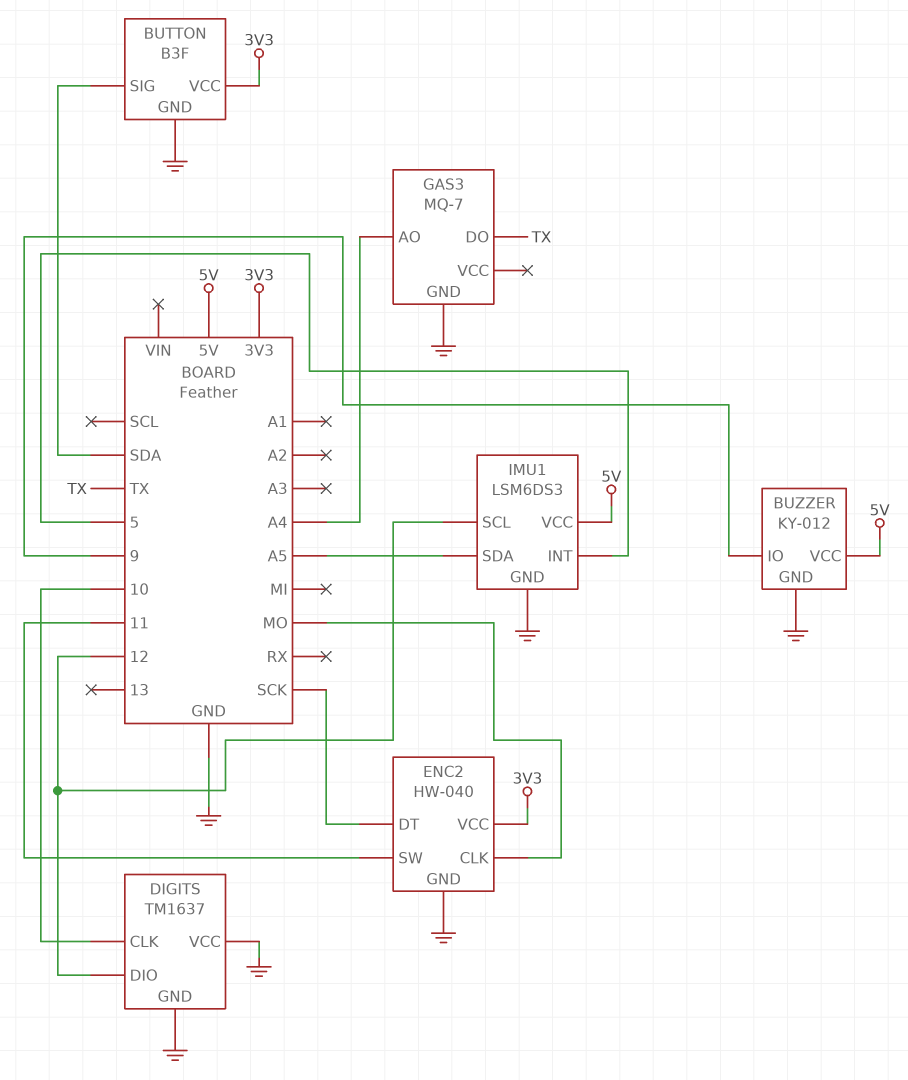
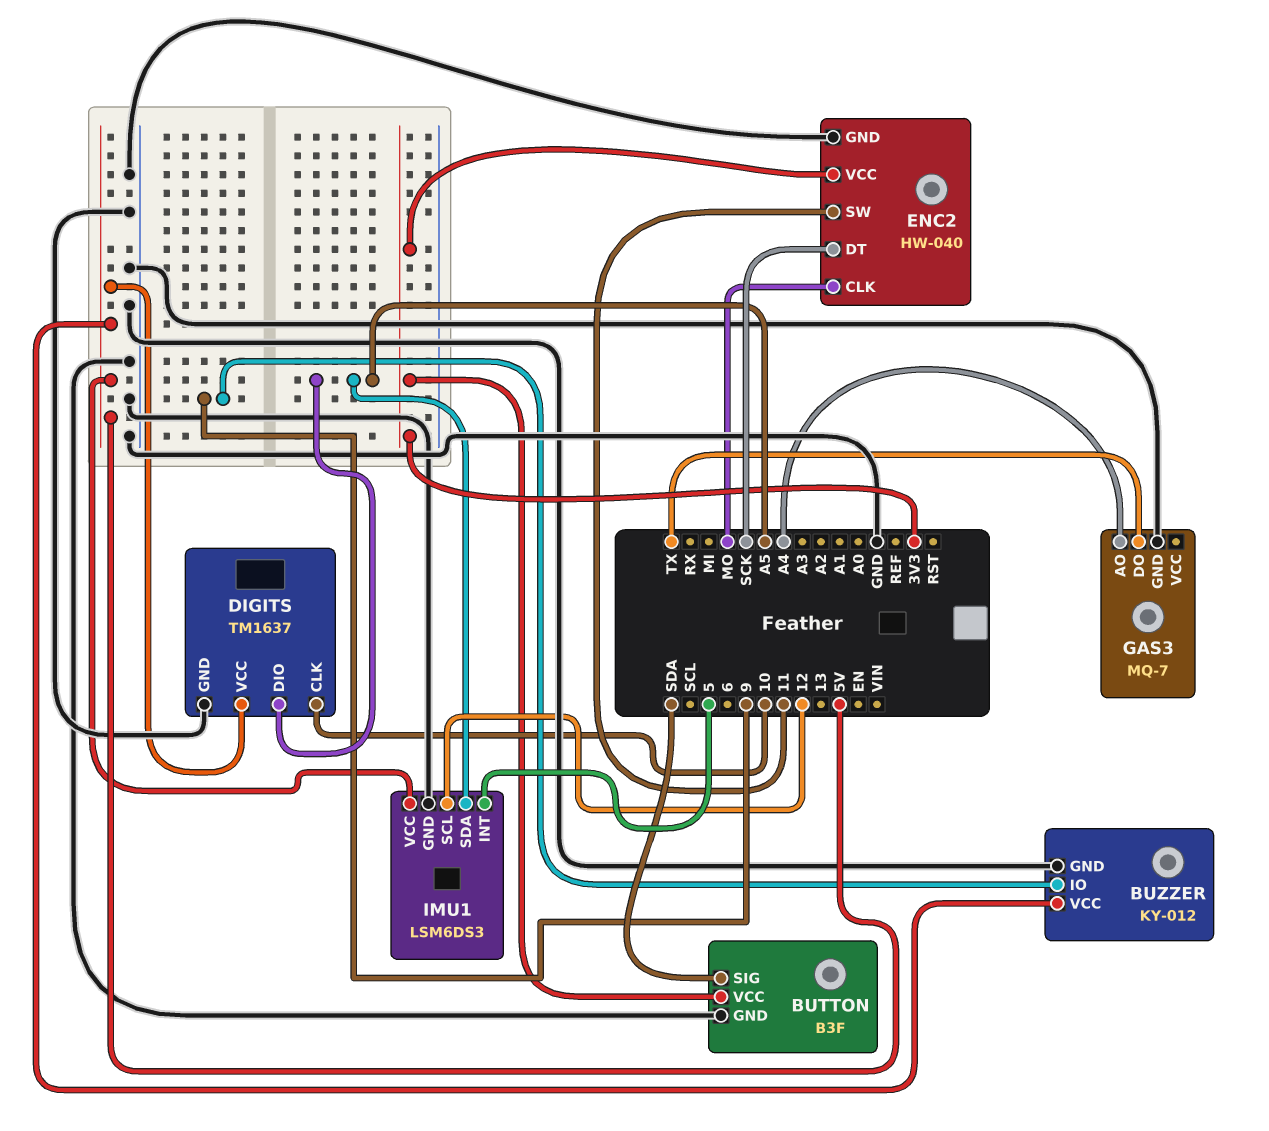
DIGITS pin DIO: 12 -> A5
DIGITS pin VCC: GND -> 5V

